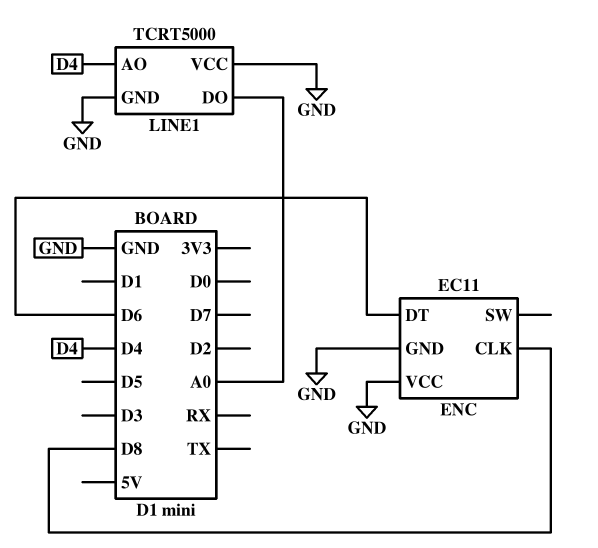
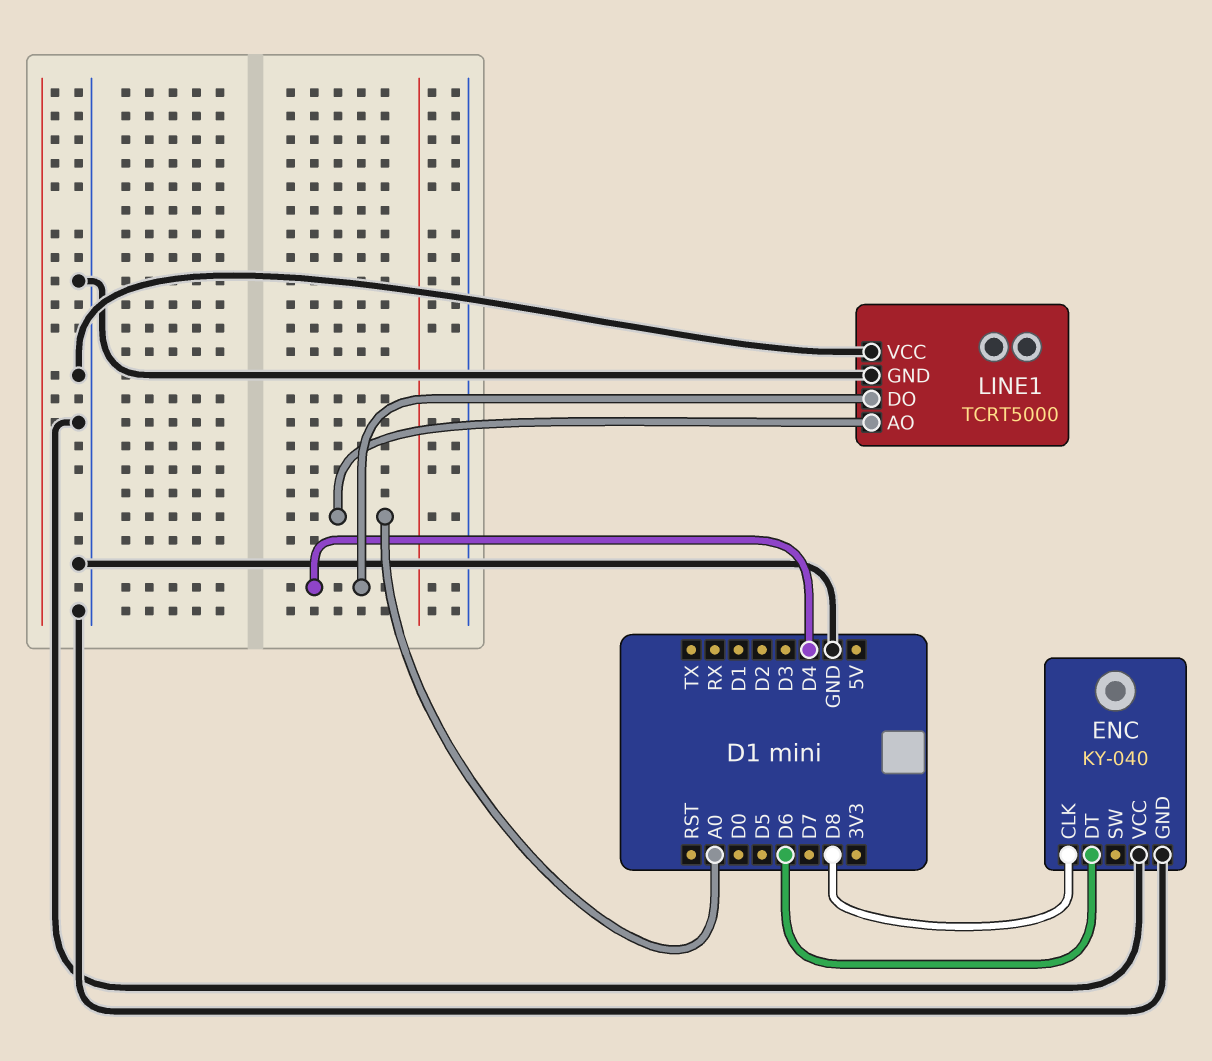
ENC: EC11 -> KY-040
LINE1 pin AO: D4 -> A0
LINE1 pin DO: A0 -> D4

